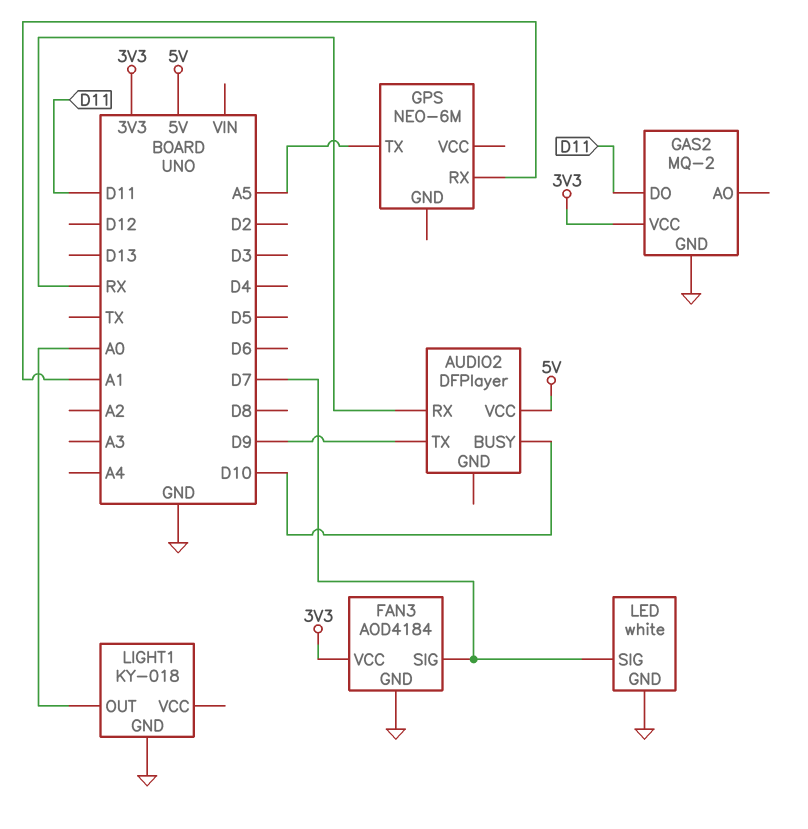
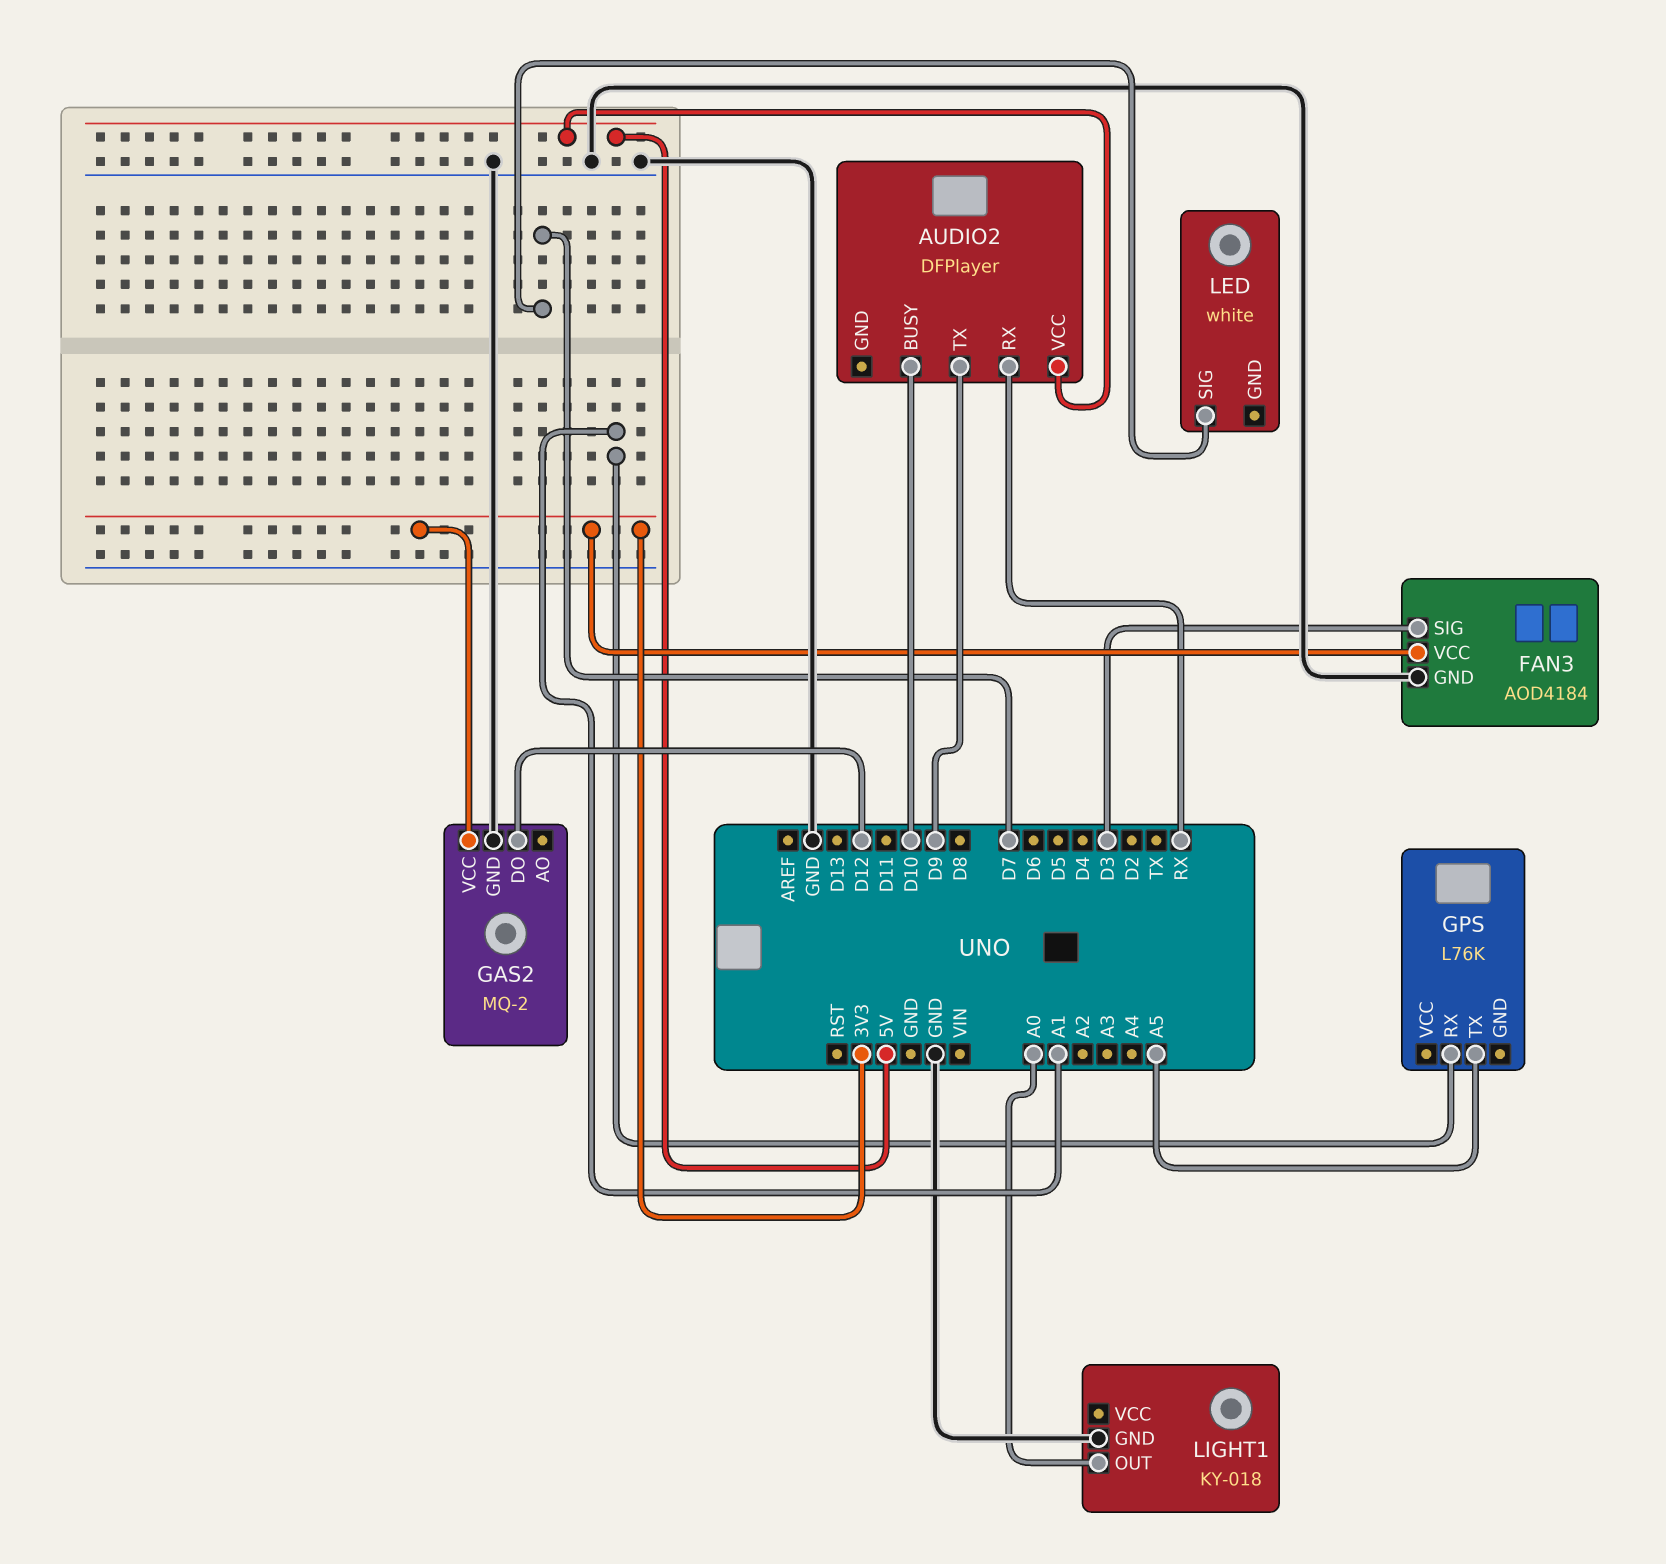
FAN3 pin SIG: D7 -> D3
GAS2 pin DO: D11 -> D12
GPS: NEO-6M -> L76K
LED pin GND: GND -> none

